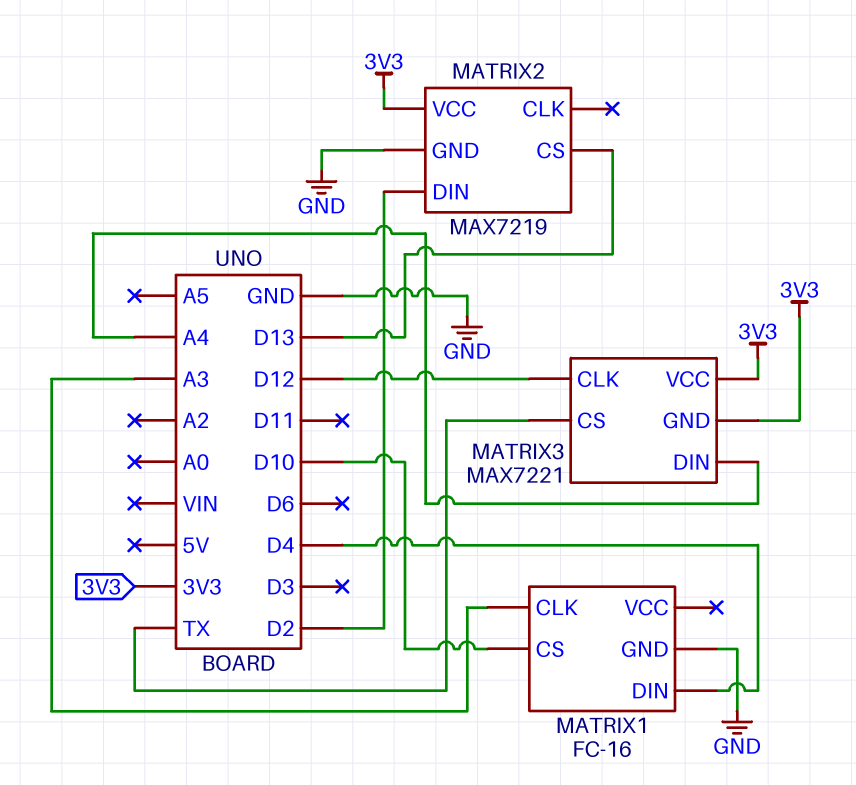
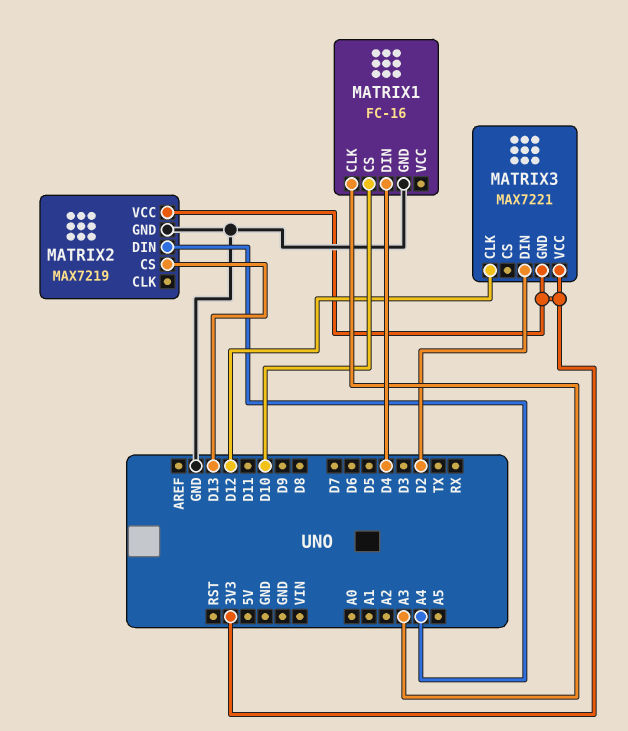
MATRIX2 pin DIN: D2 -> A4
MATRIX3 pin CS: TX -> none
MATRIX3 pin DIN: A4 -> D2

